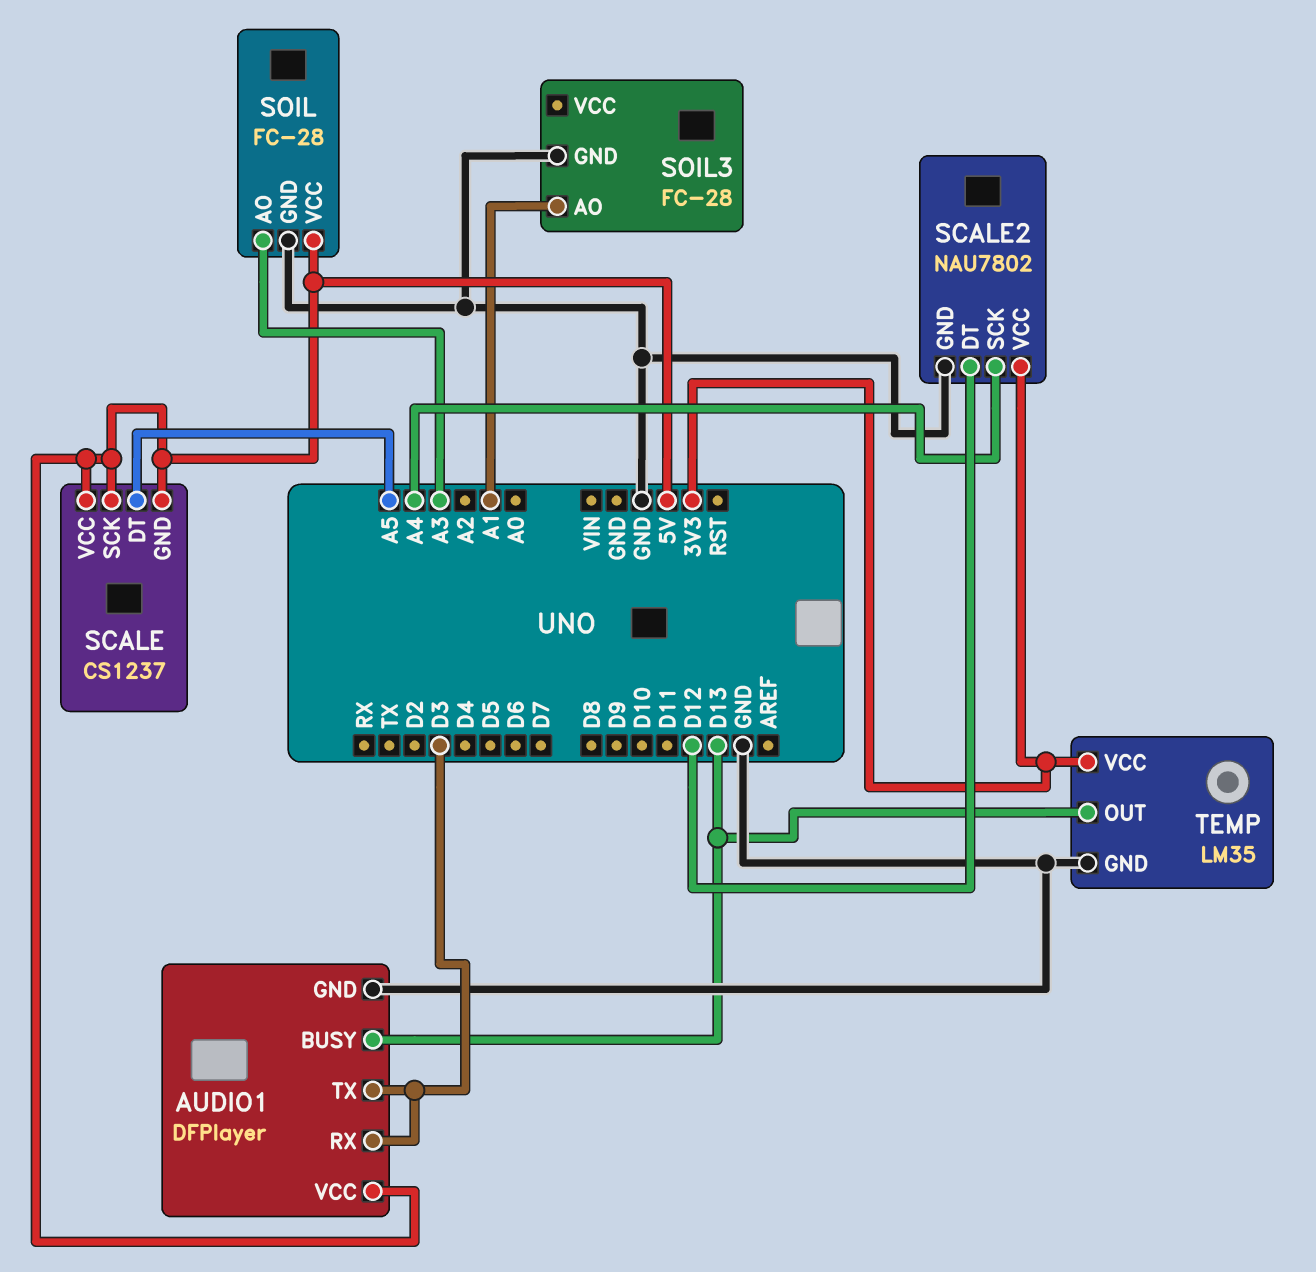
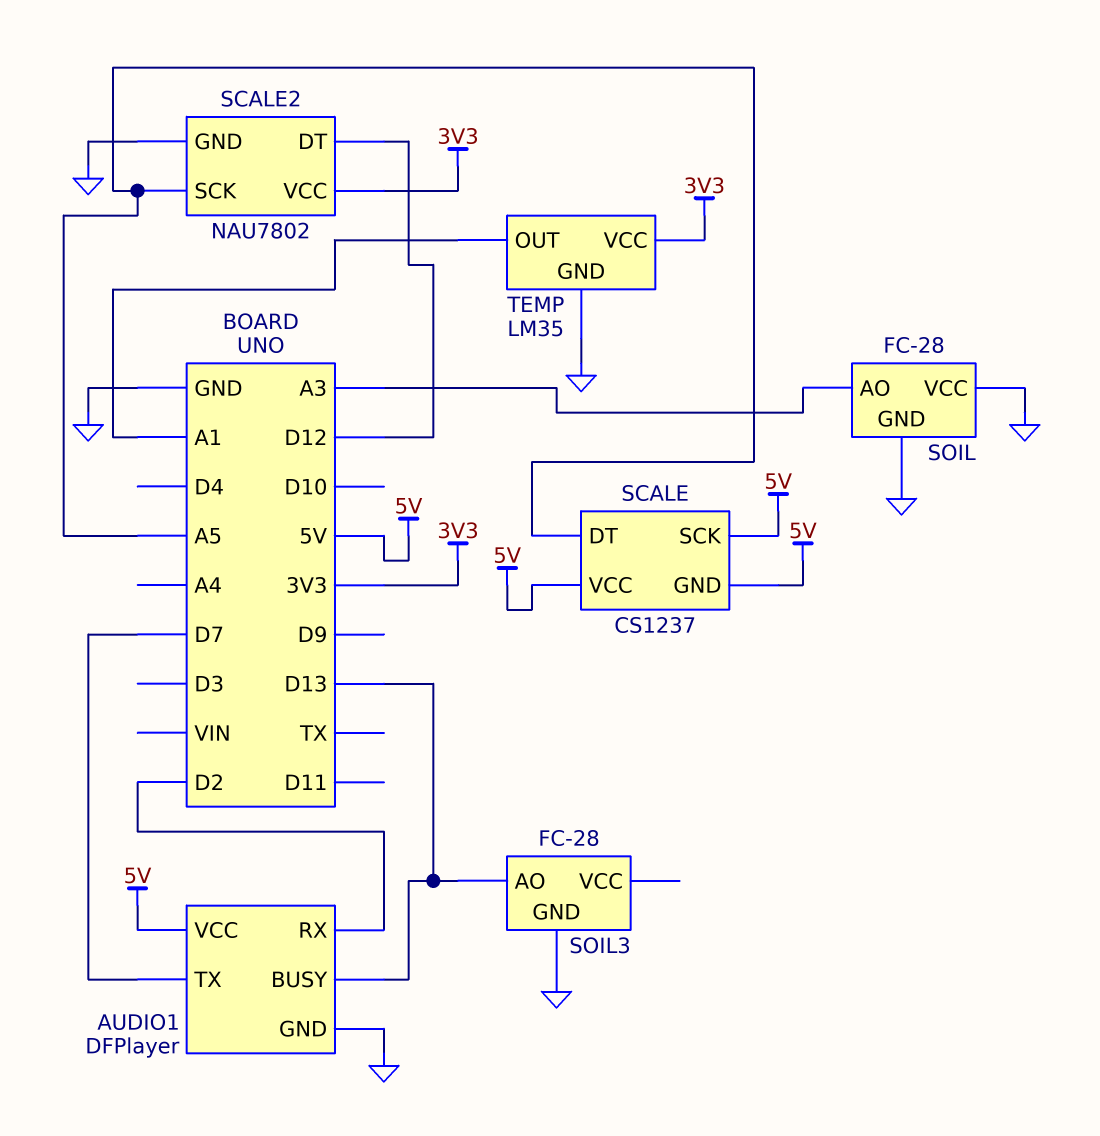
AUDIO1 pin RX: D3 -> D2
AUDIO1 pin TX: D3 -> D7
SCALE2 pin SCK: A4 -> A5
SOIL pin VCC: 5V -> GND
SOIL3 pin AO: A1 -> D13
TEMP pin OUT: D13 -> A1

